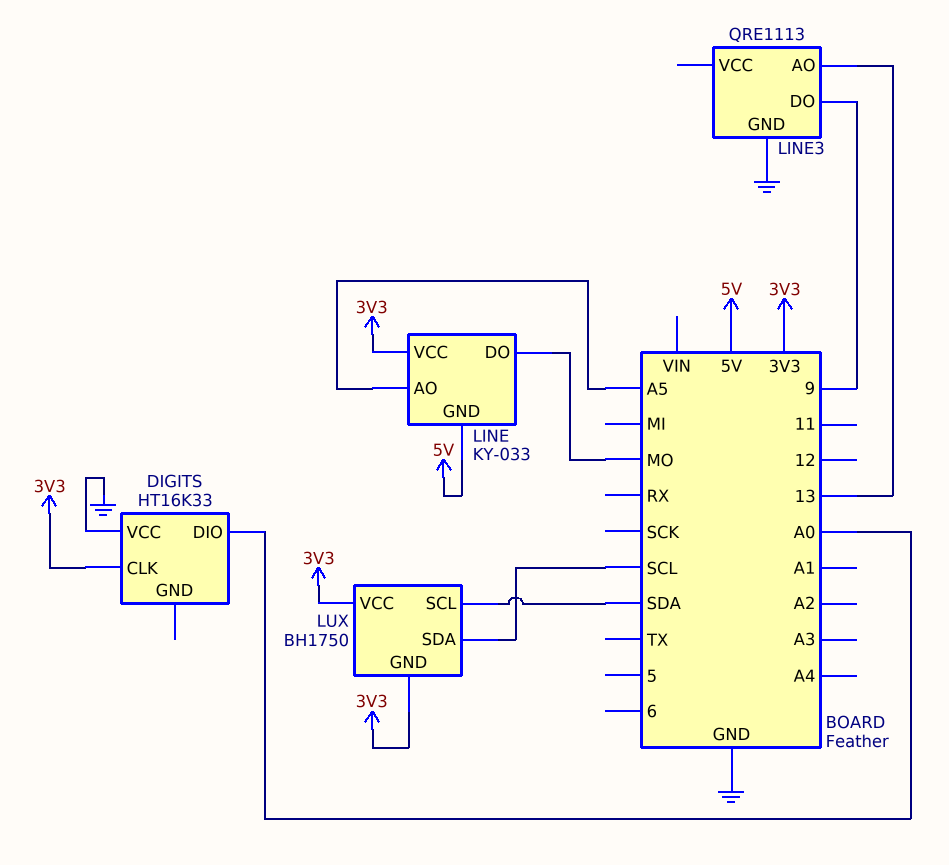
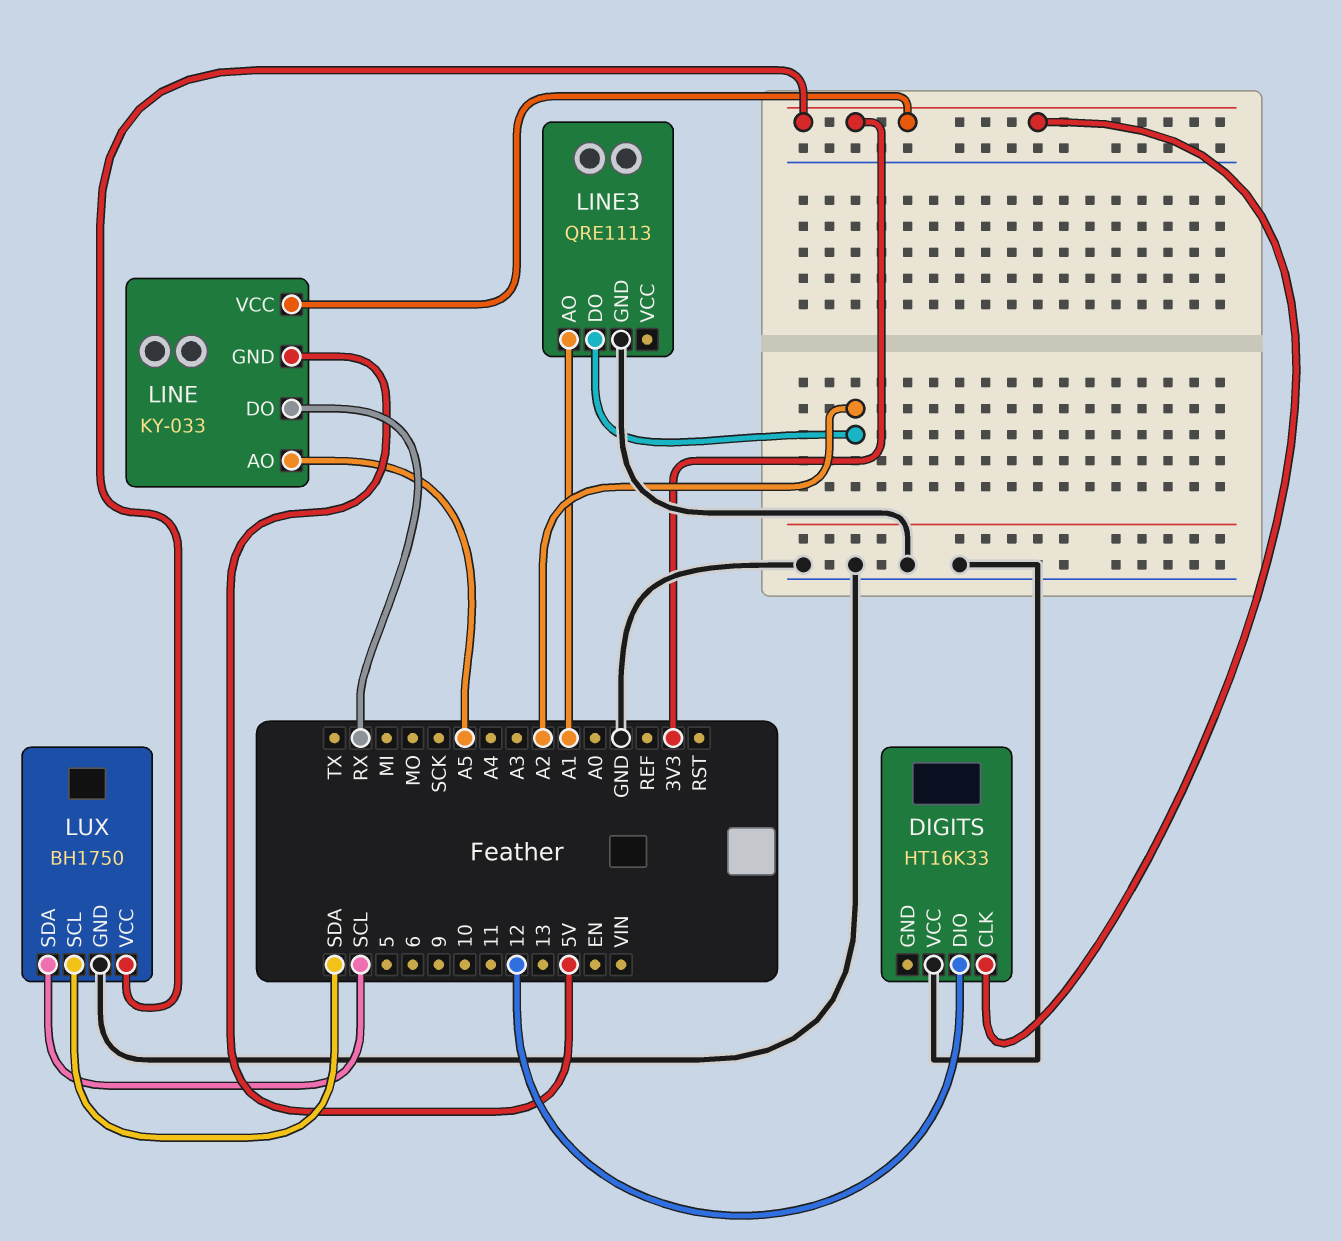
DIGITS pin DIO: A0 -> 12
LINE pin DO: MO -> RX
LINE3 pin AO: 13 -> A1
LINE3 pin DO: 9 -> A2
LUX pin GND: 3V3 -> GND

